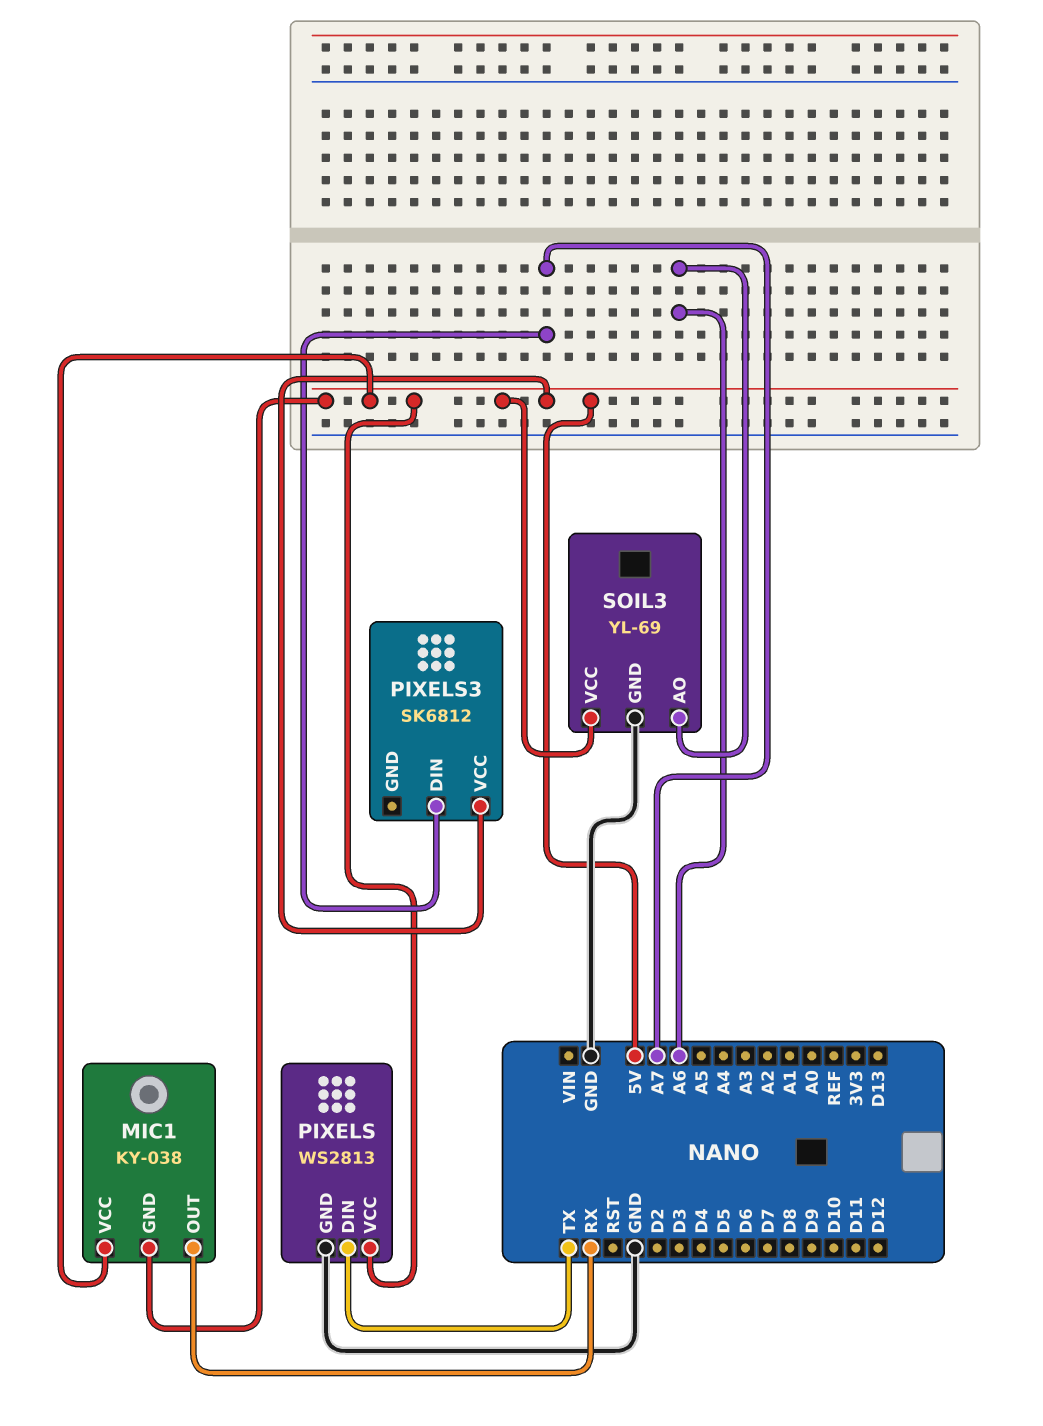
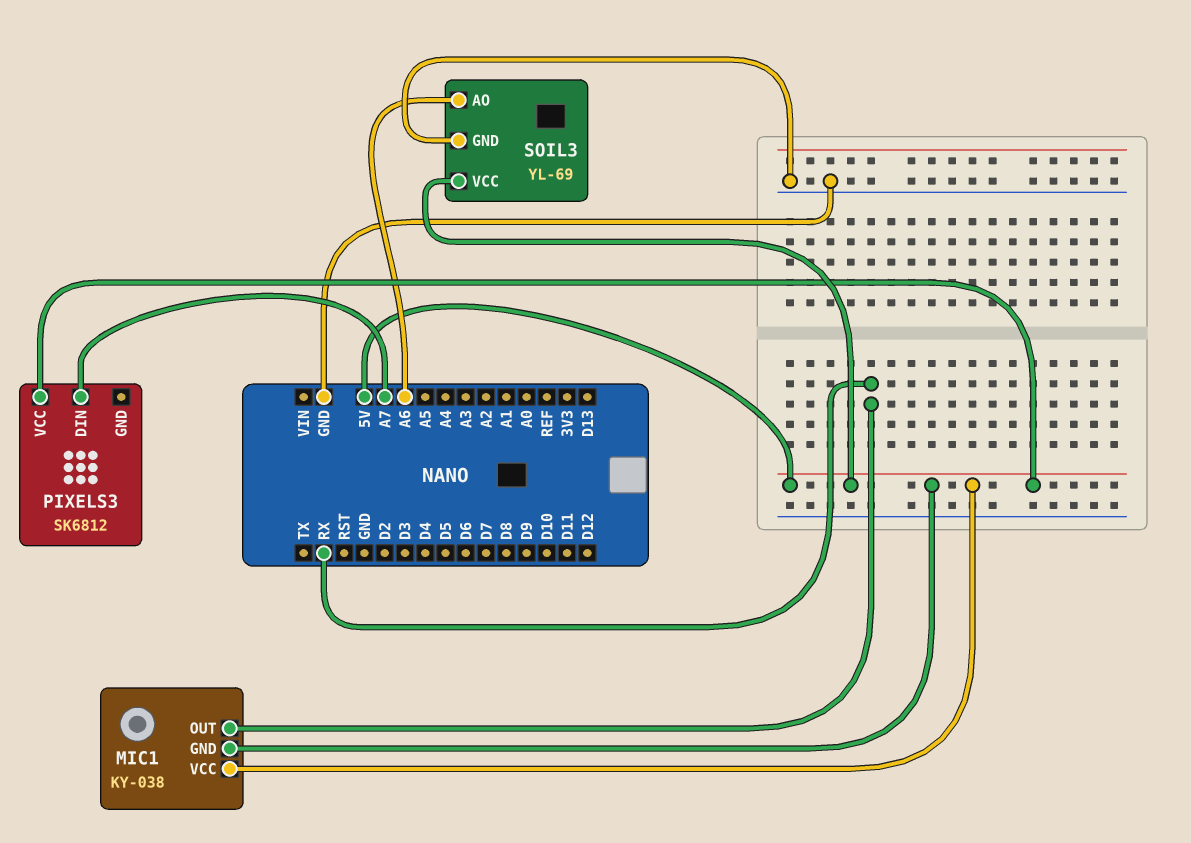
PIXELS: WS2813 -> none
PIXELS pin DIN: TX -> none
PIXELS pin GND: GND -> none
PIXELS pin VCC: 5V -> none

